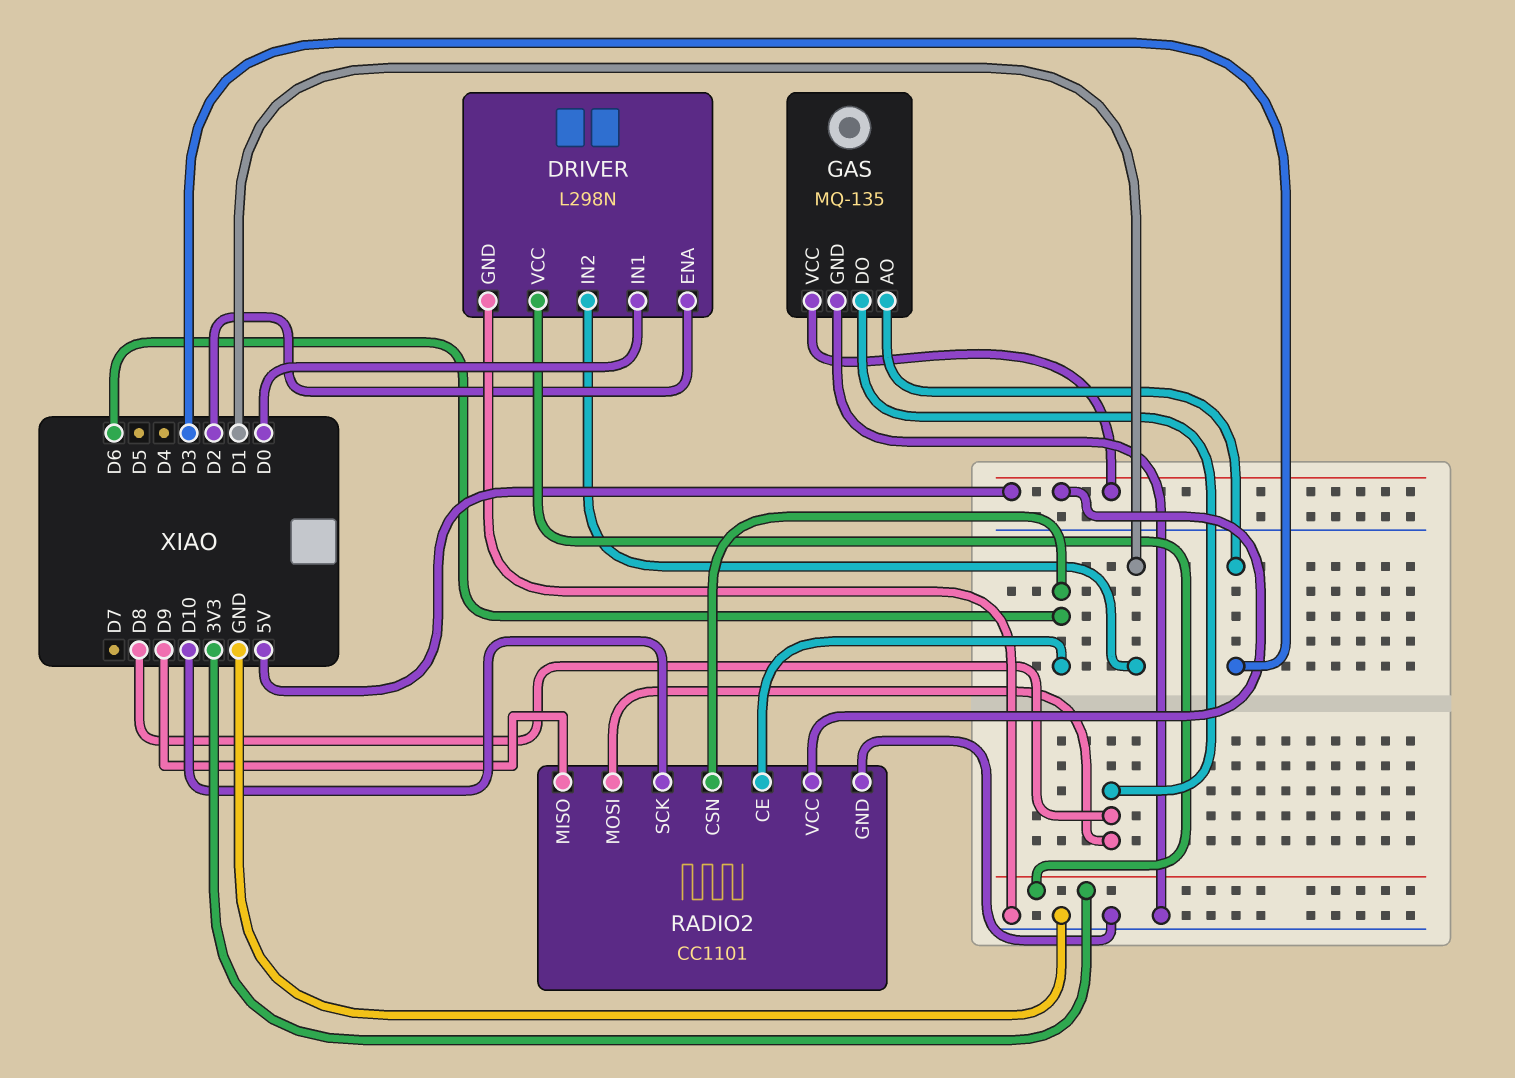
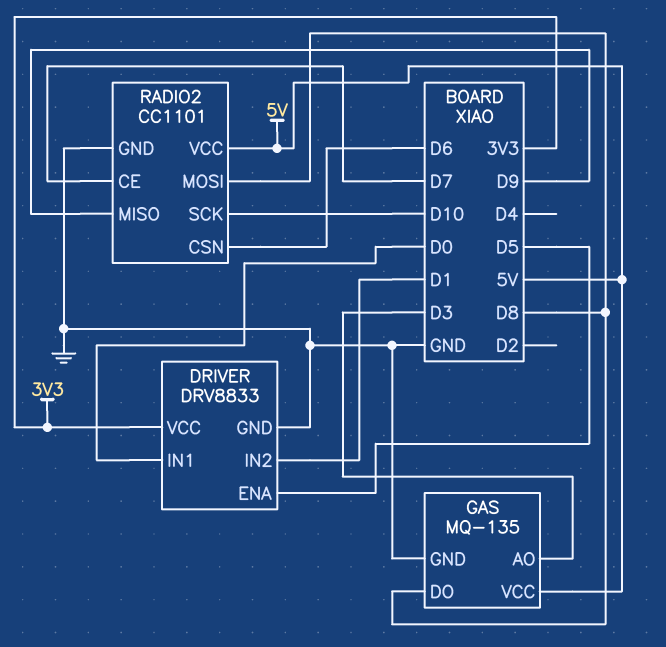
DRIVER: L298N -> DRV8833
DRIVER pin ENA: D2 -> D5
RADIO2 pin CE: D6 -> D7

